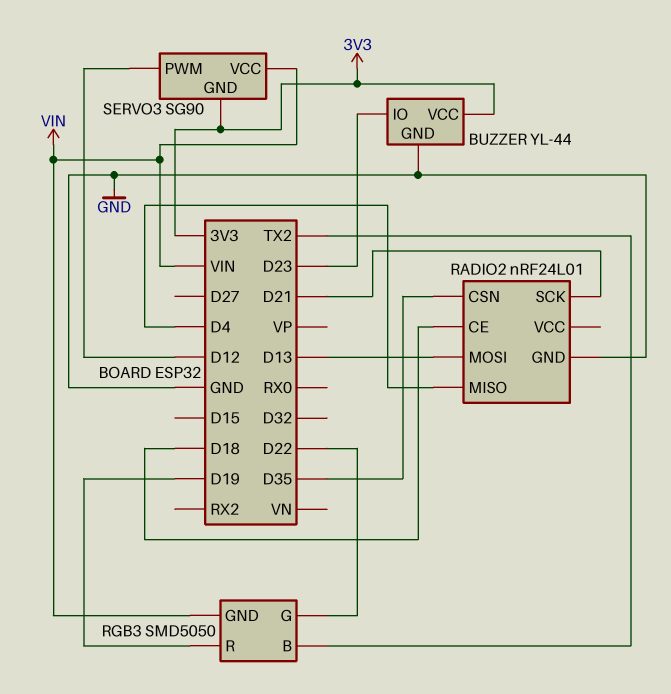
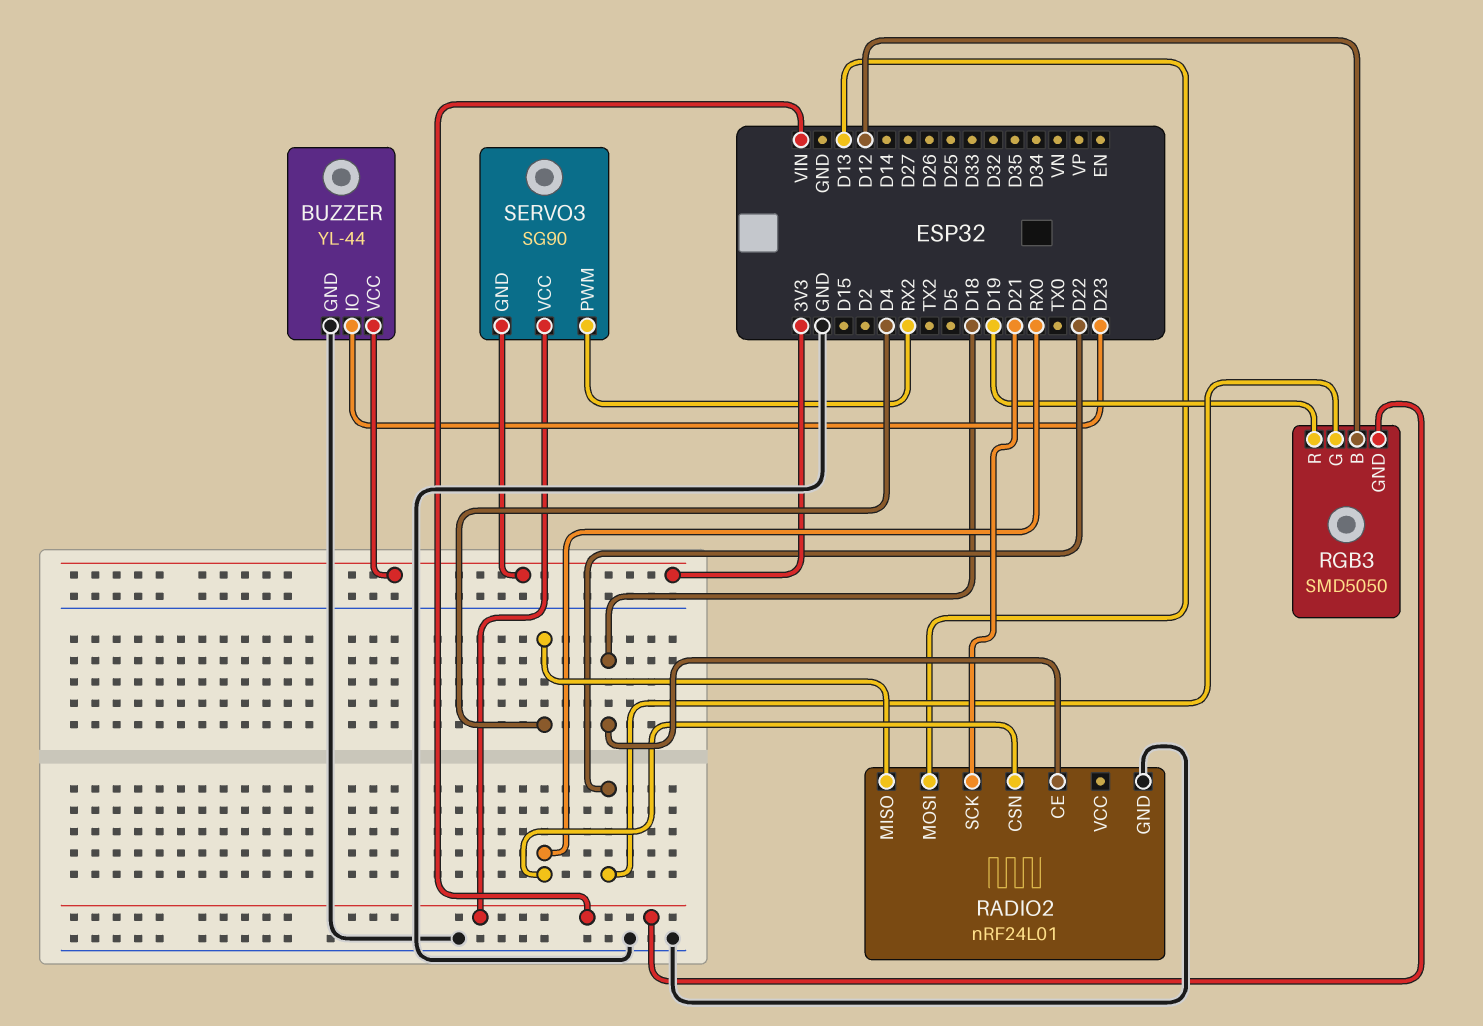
RADIO2 pin CSN: D35 -> RX0
RGB3 pin B: TX2 -> D12
SERVO3 pin PWM: D12 -> RX2

